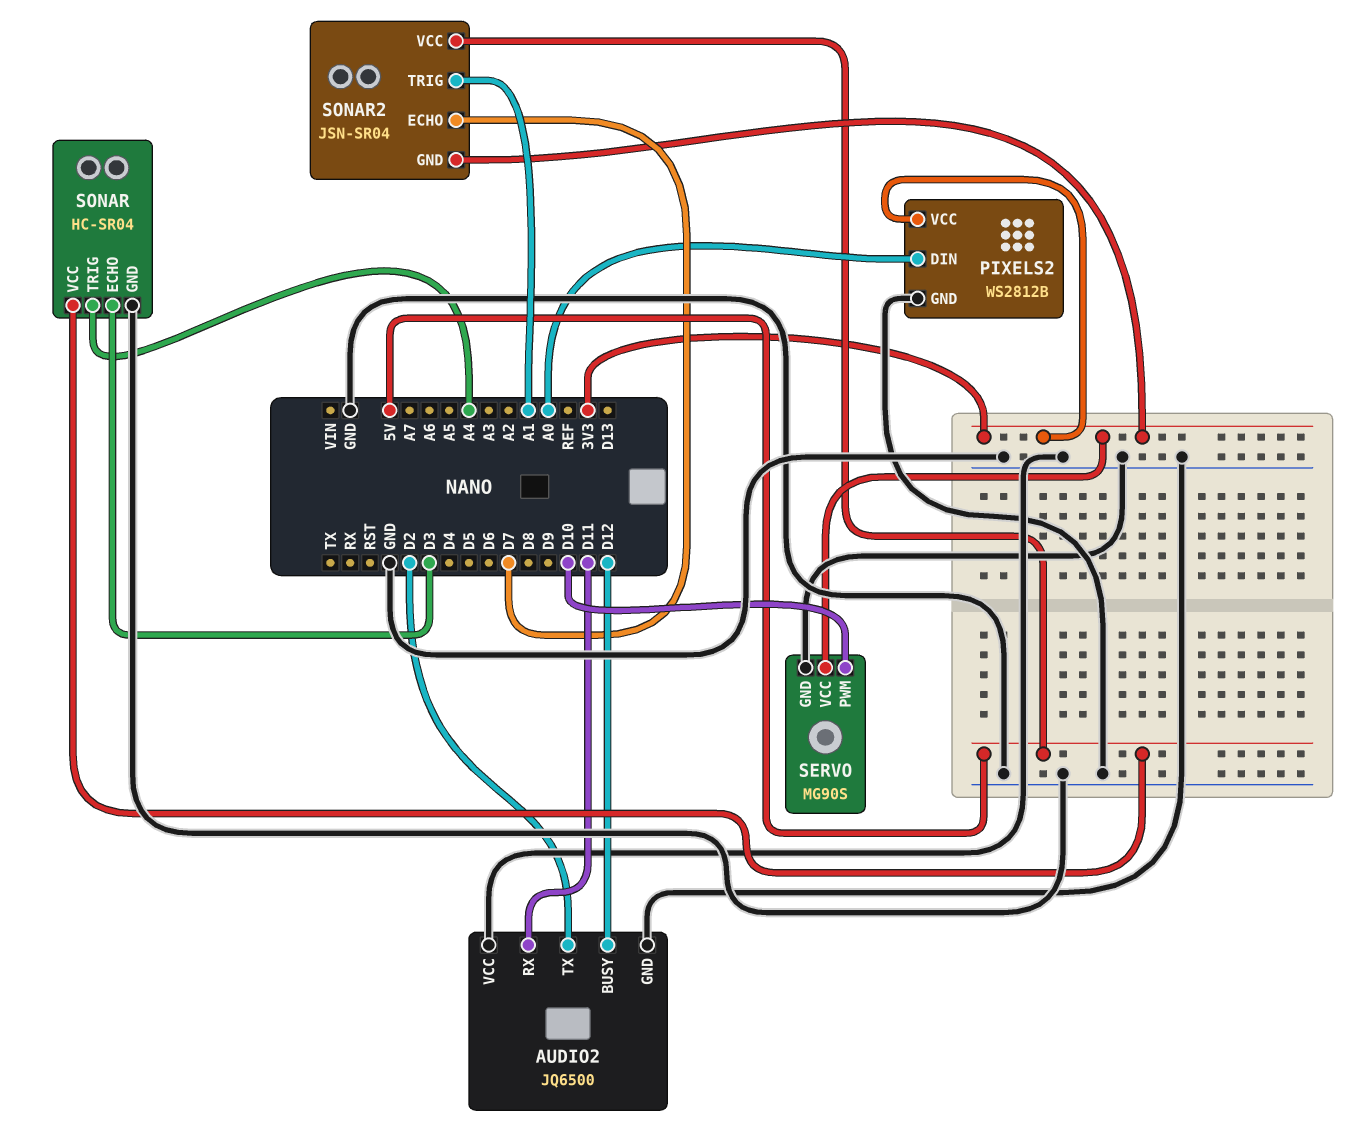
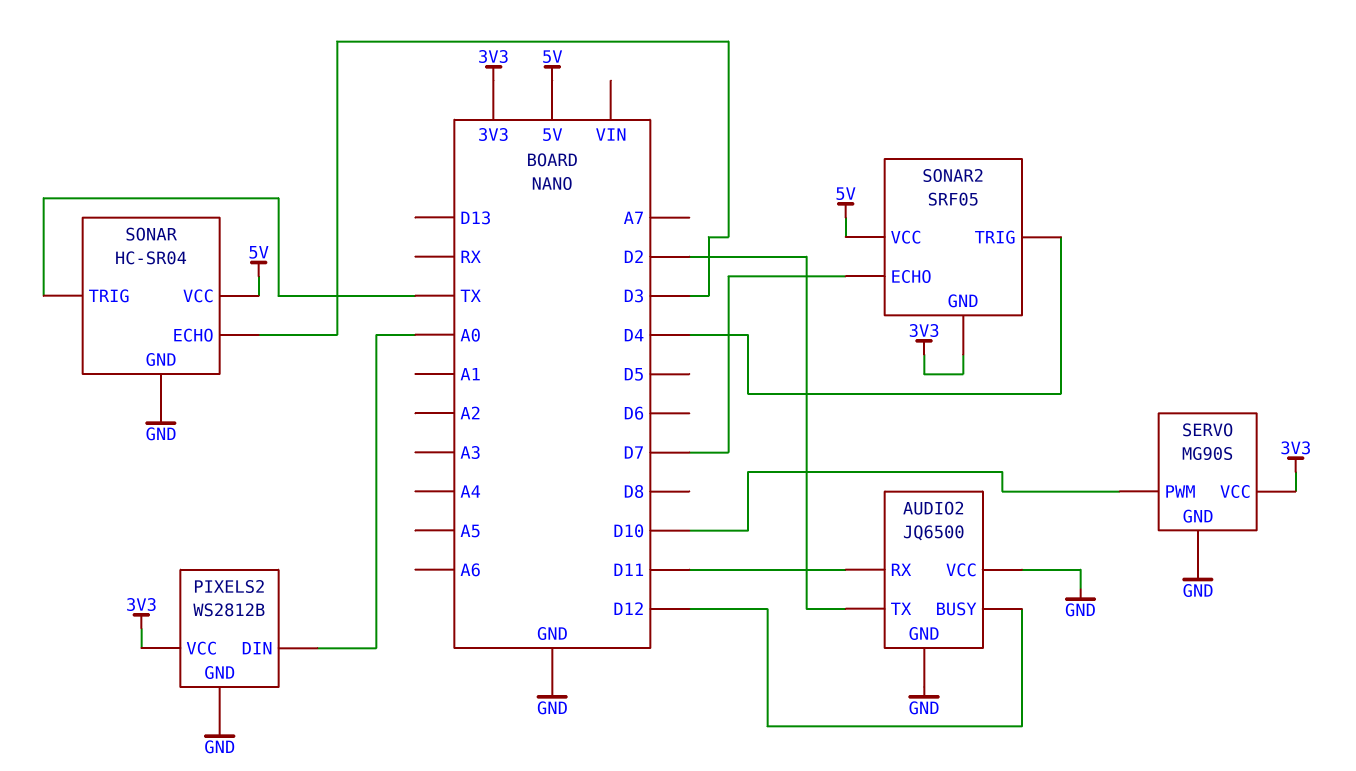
SONAR pin TRIG: A4 -> TX
SONAR2: JSN-SR04 -> SRF05
SONAR2 pin TRIG: A1 -> D4

